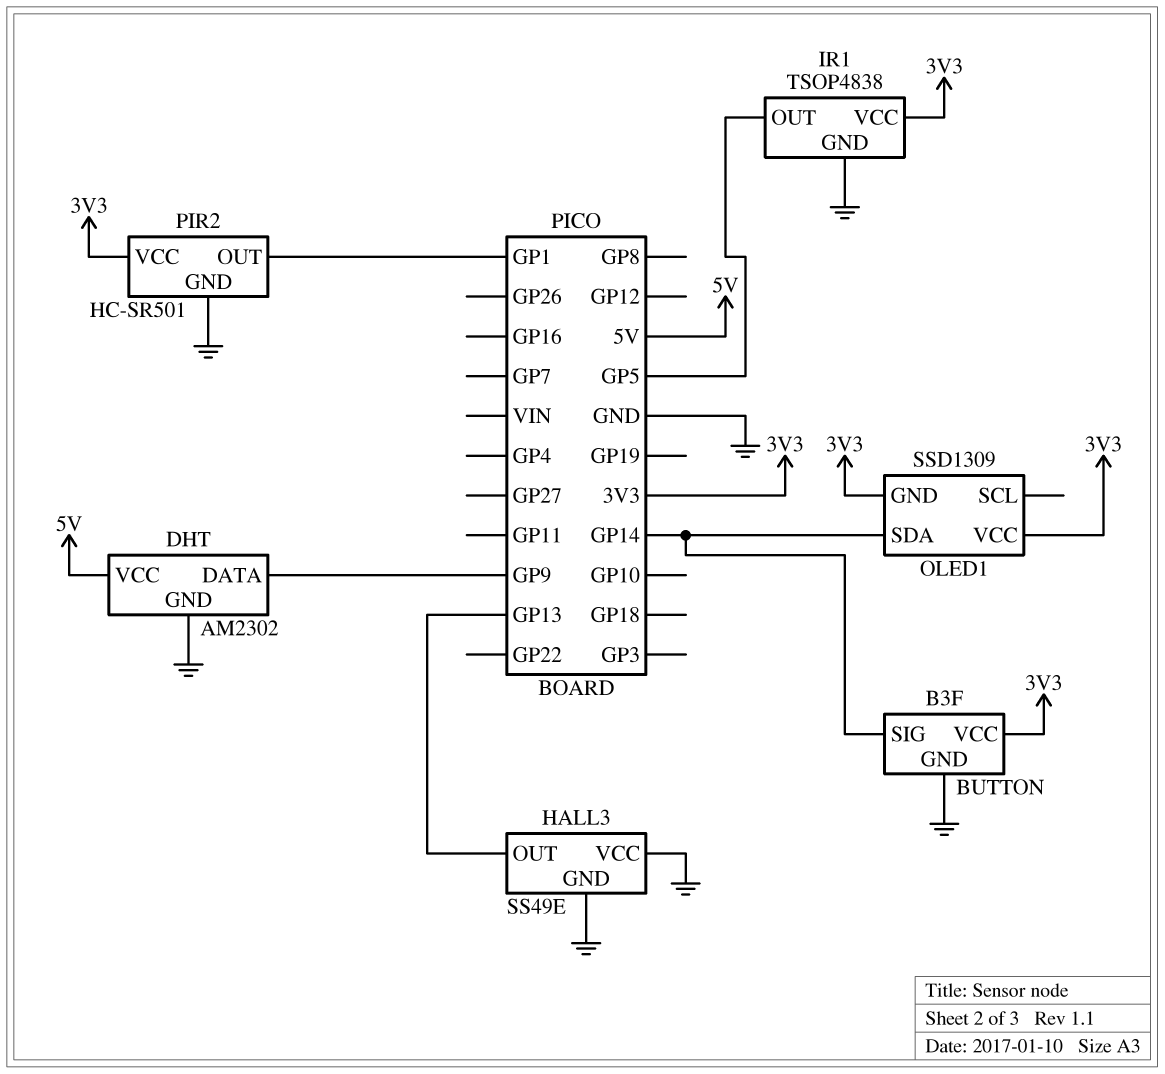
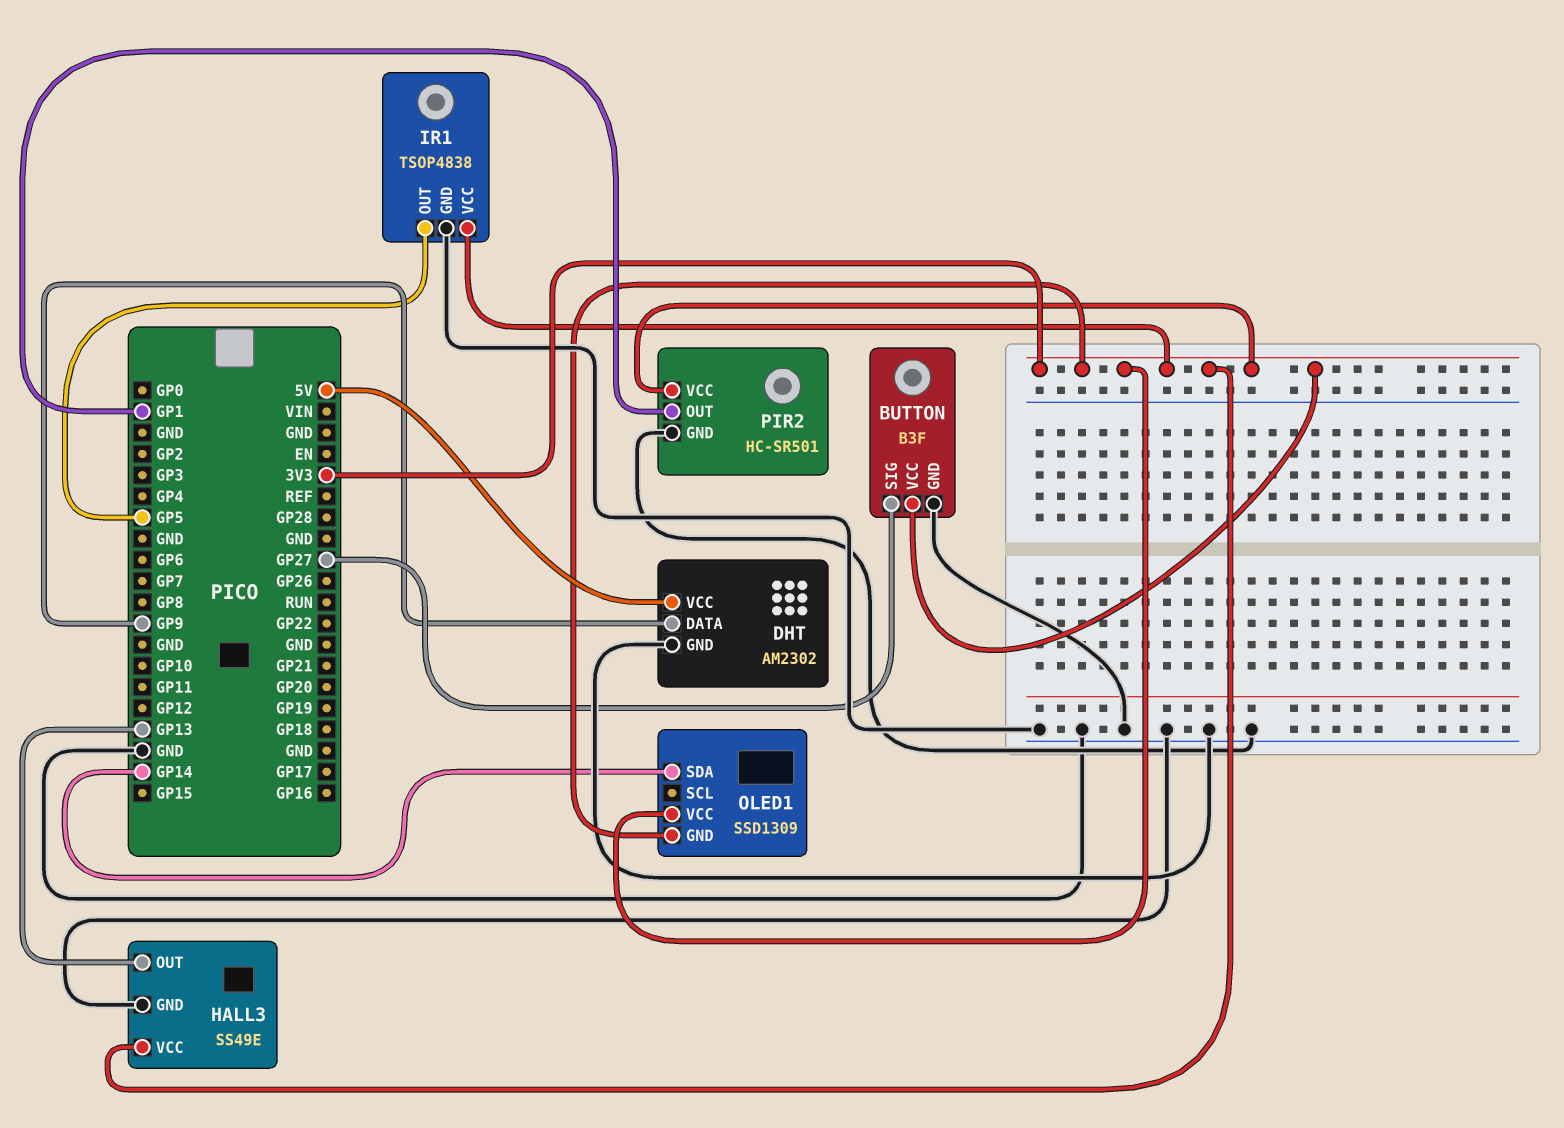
BUTTON pin SIG: GP14 -> GP27
HALL3 pin VCC: GND -> 3V3

